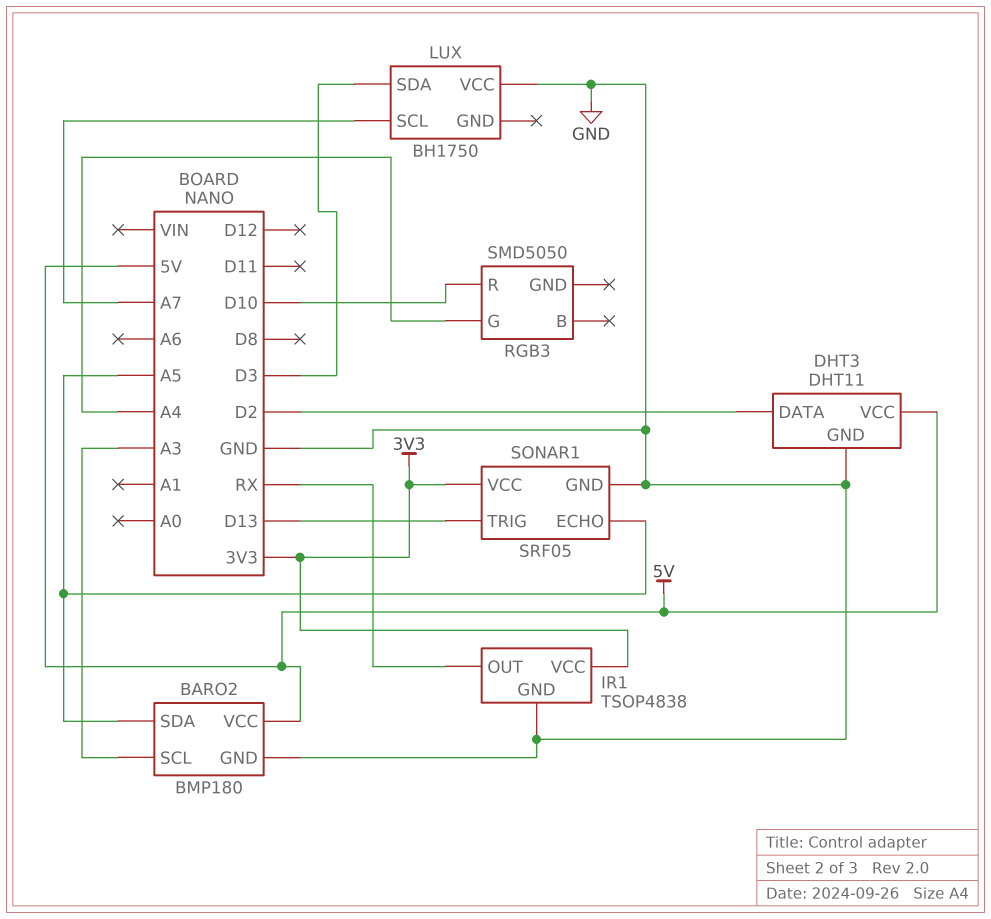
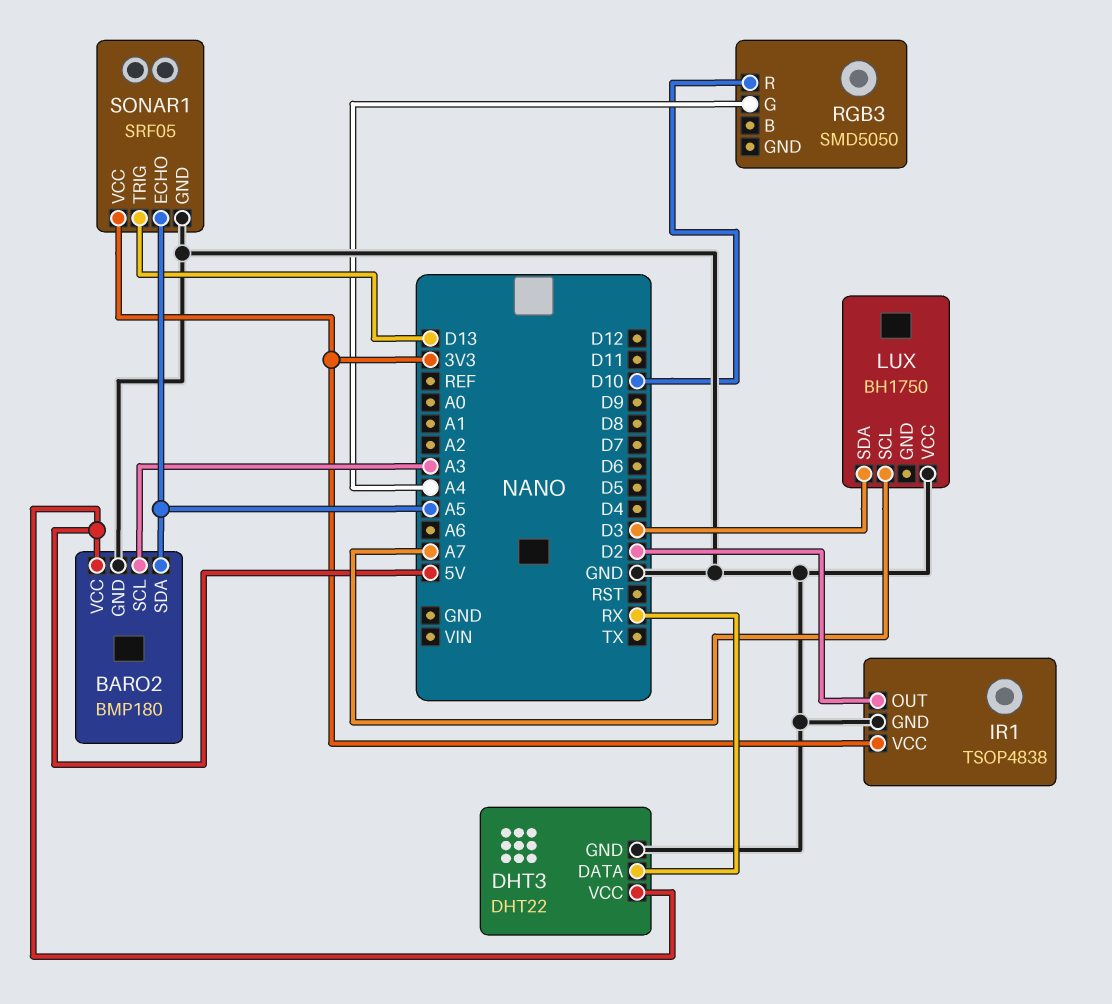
DHT3: DHT11 -> DHT22
DHT3 pin DATA: D2 -> RX
IR1 pin OUT: RX -> D2

